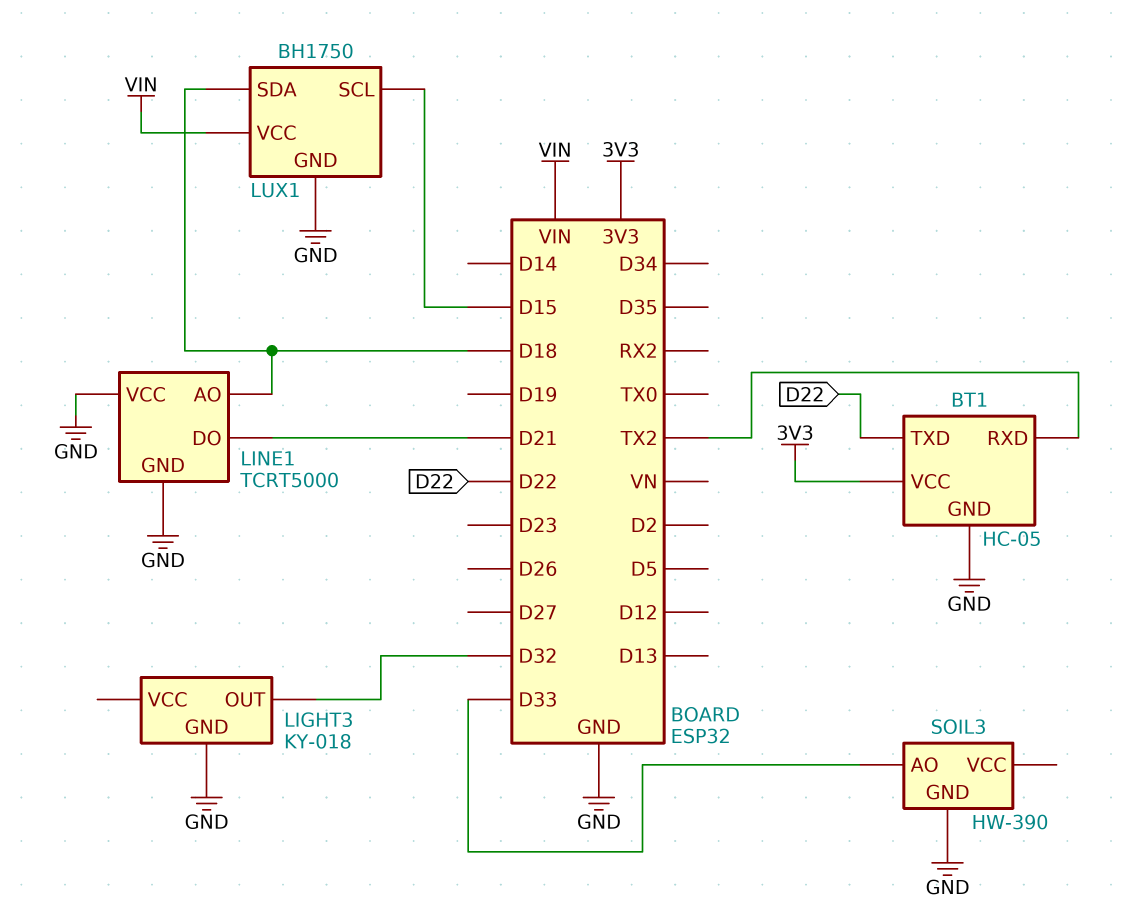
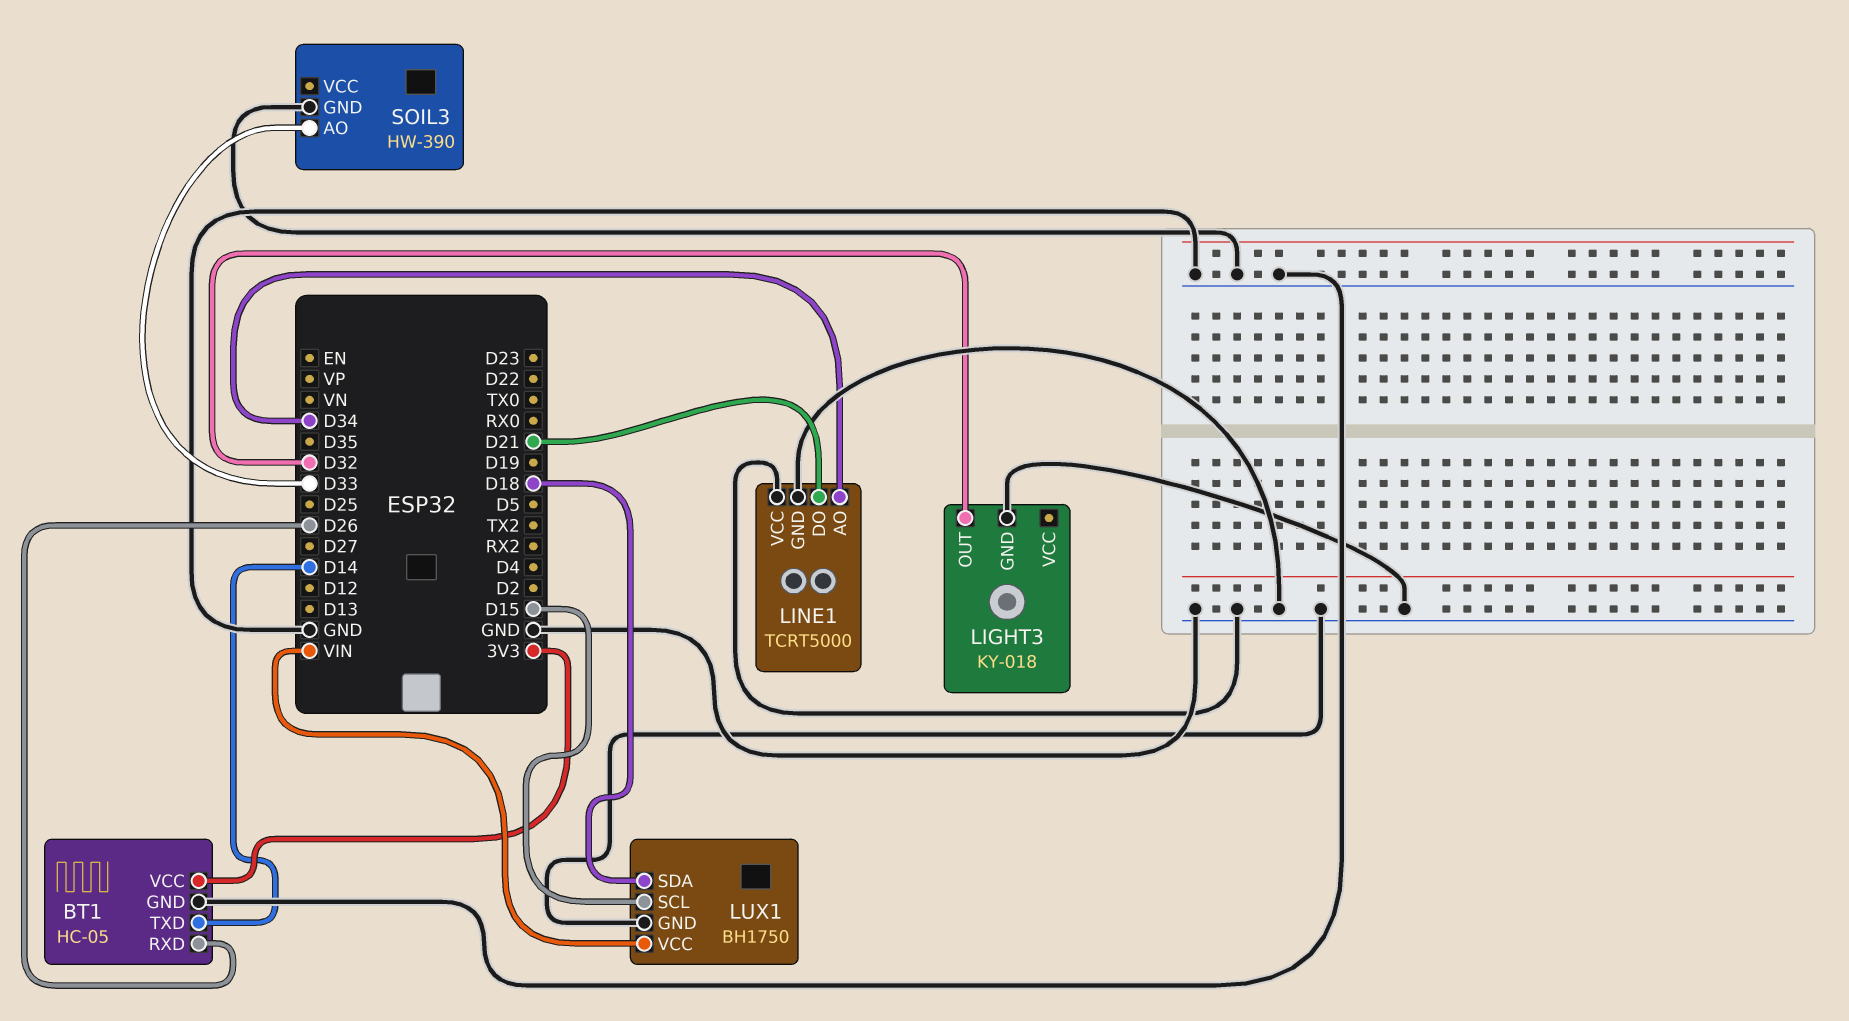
BT1 pin RXD: TX2 -> D26
BT1 pin TXD: D22 -> D14
LINE1 pin AO: D18 -> D34

